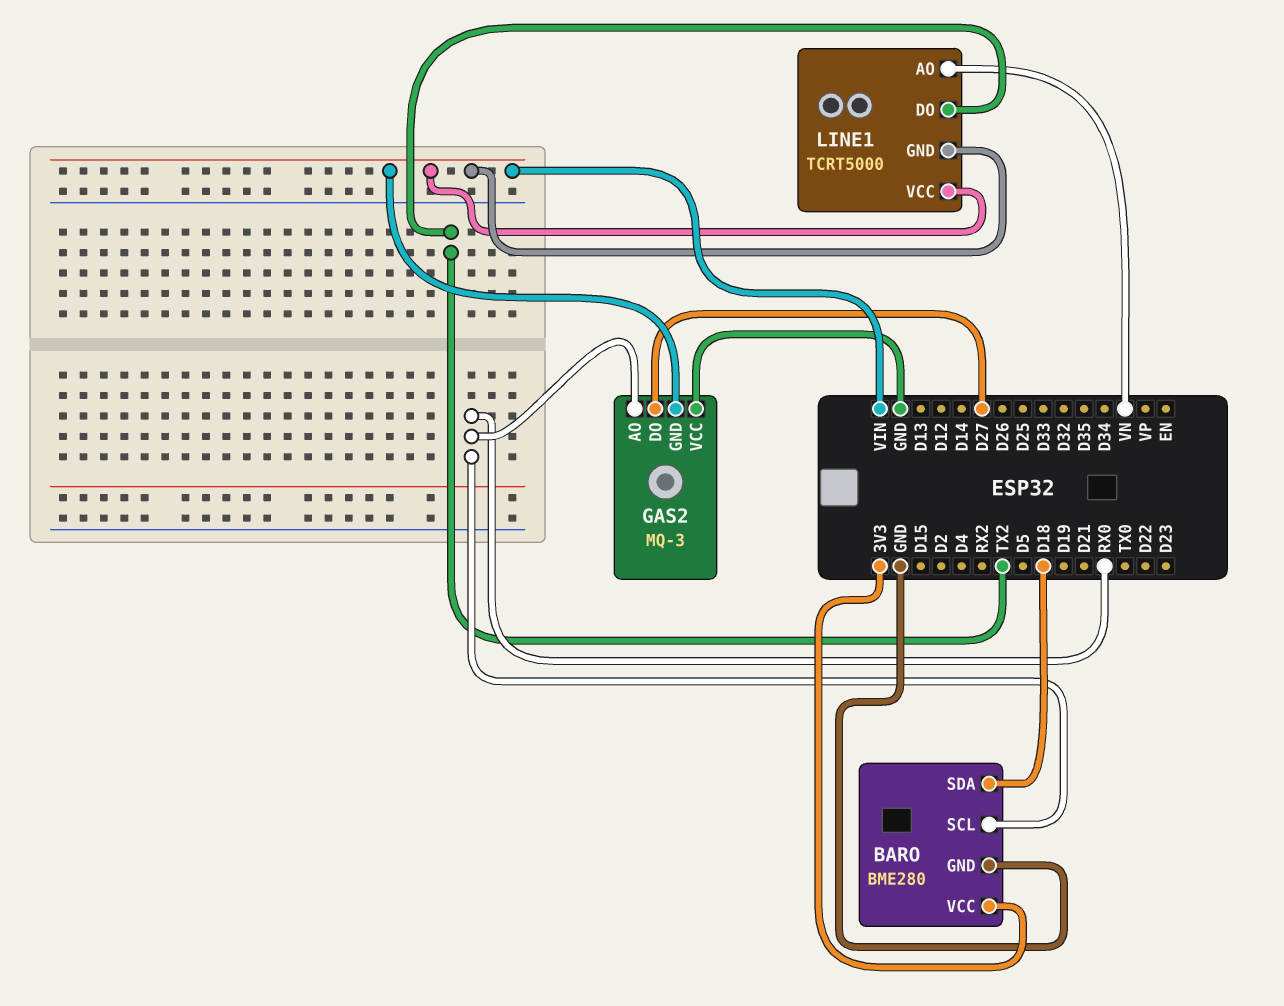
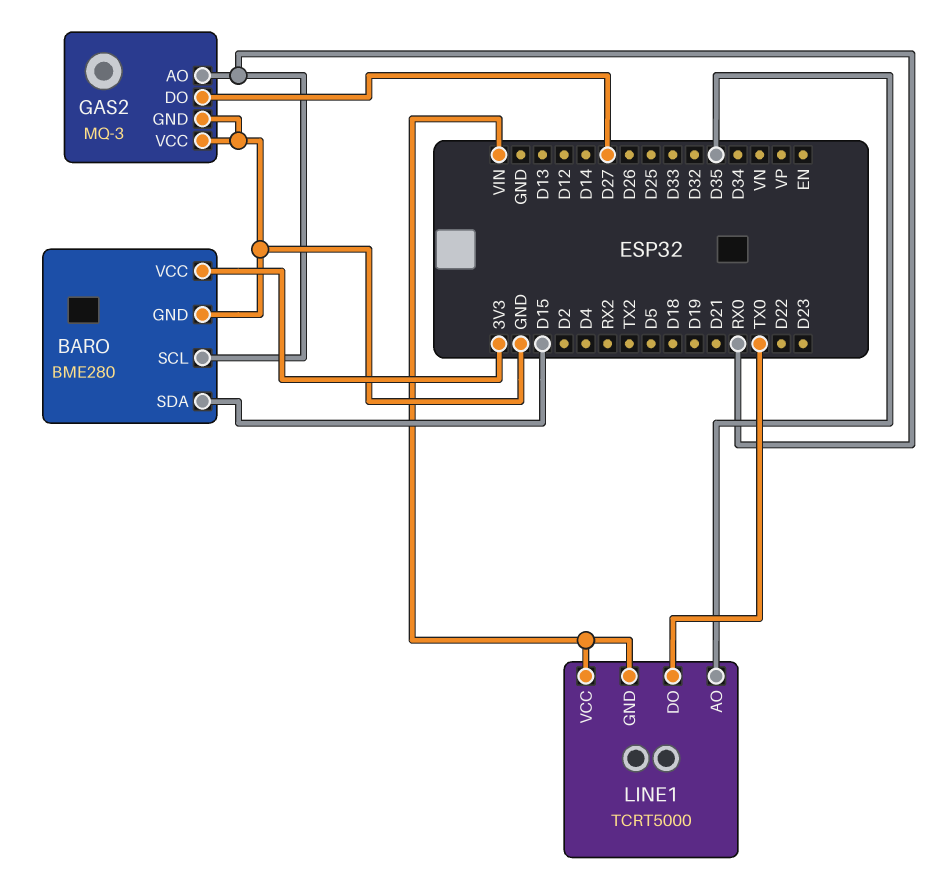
BARO pin SDA: D18 -> D15
GAS2 pin GND: VIN -> GND
LINE1 pin AO: VN -> D35
LINE1 pin DO: TX2 -> TX0

